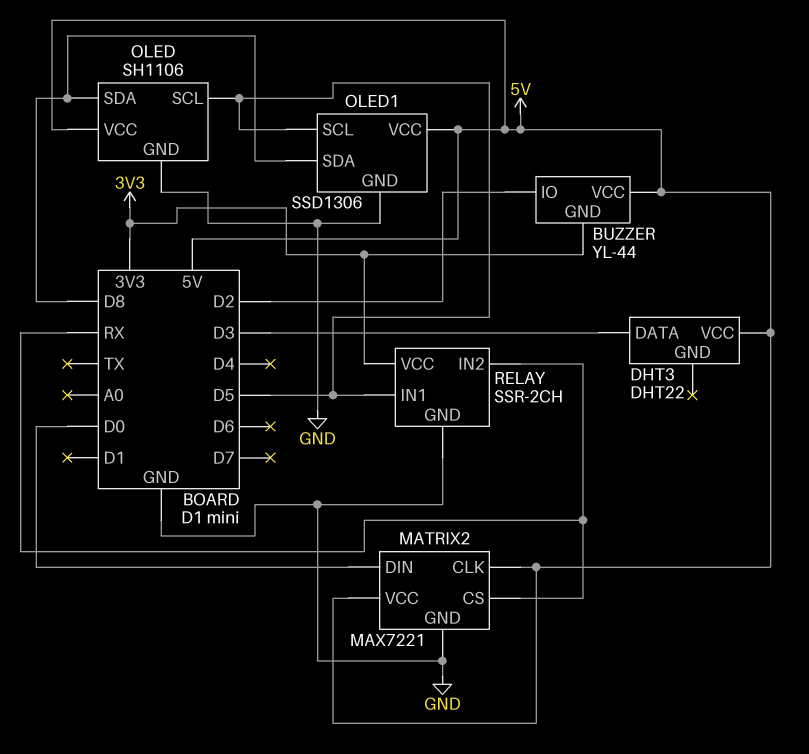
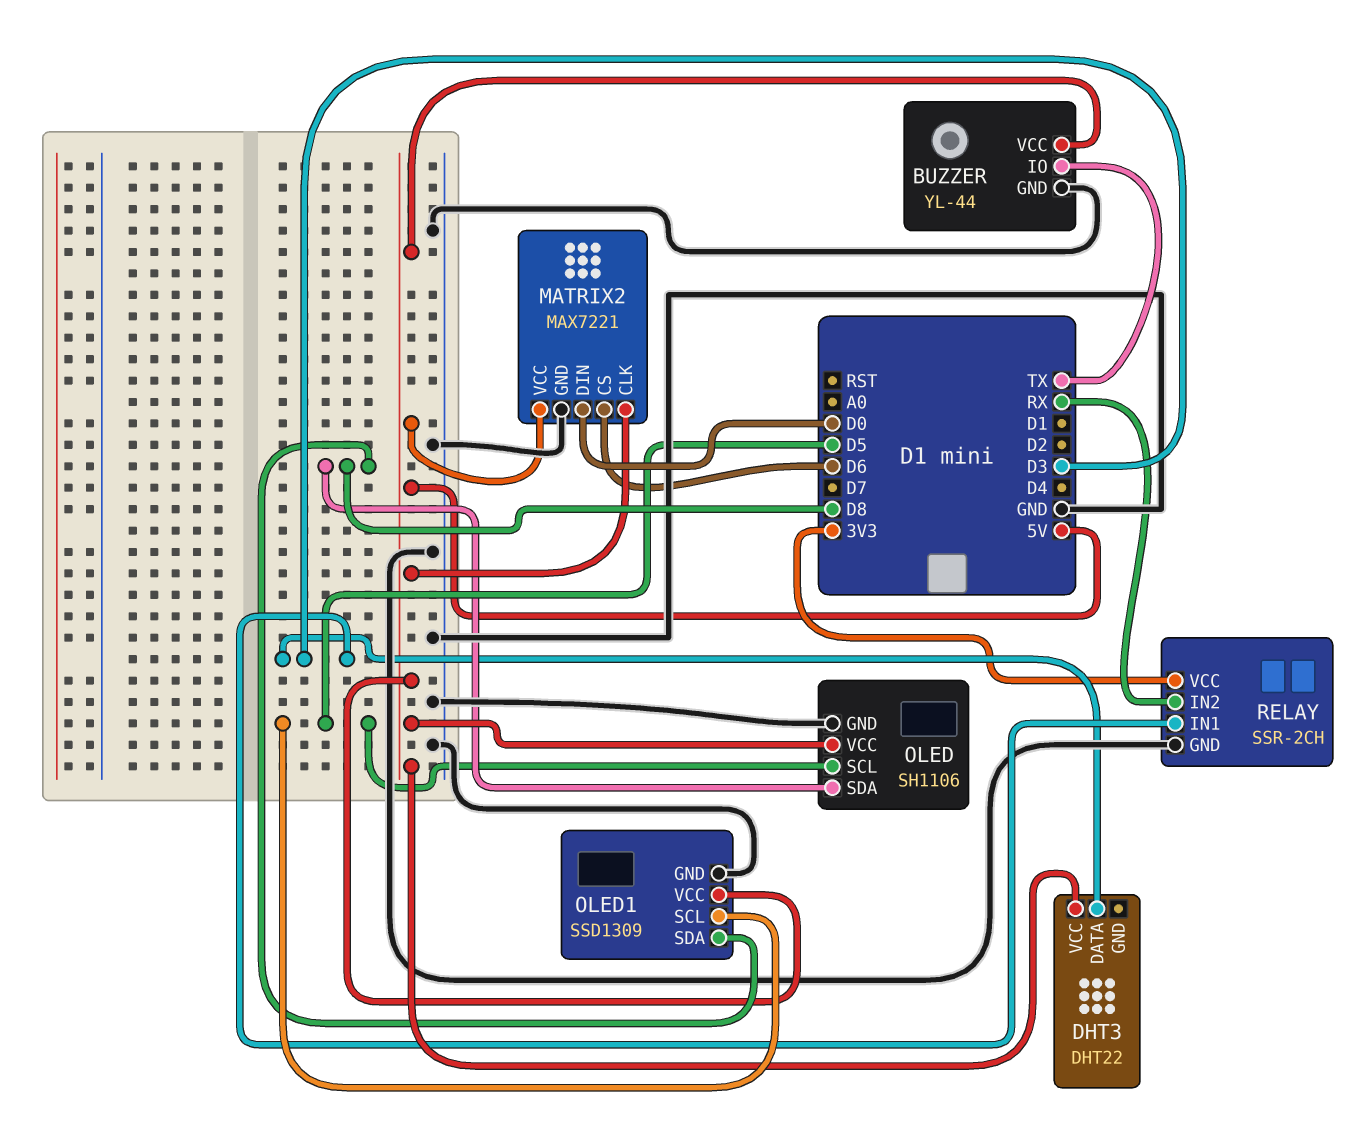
BUZZER pin GND: 3V3 -> GND
BUZZER pin IO: D2 -> TX
MATRIX2 pin CS: RX -> D6
OLED1: SSD1306 -> SSD1309
RELAY pin IN1: D5 -> D3

